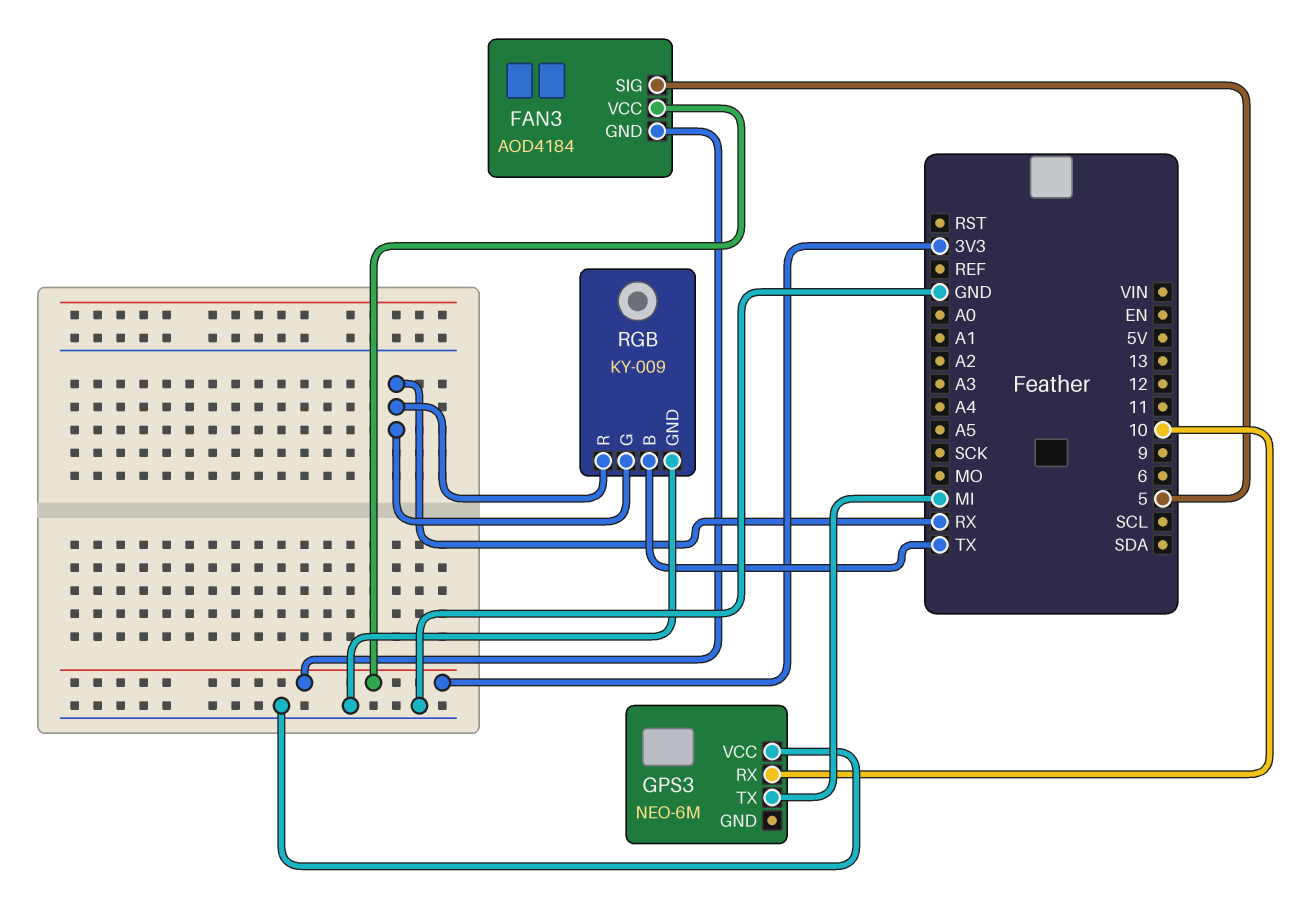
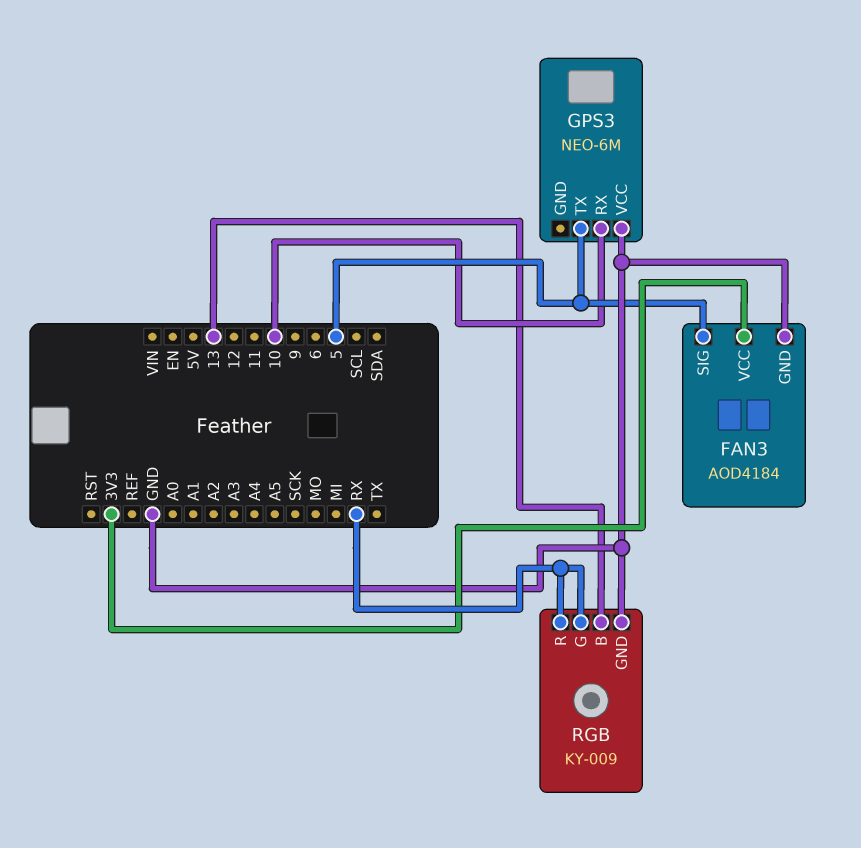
FAN3 pin GND: 3V3 -> GND
GPS3 pin TX: MI -> 5
RGB pin B: TX -> 13

